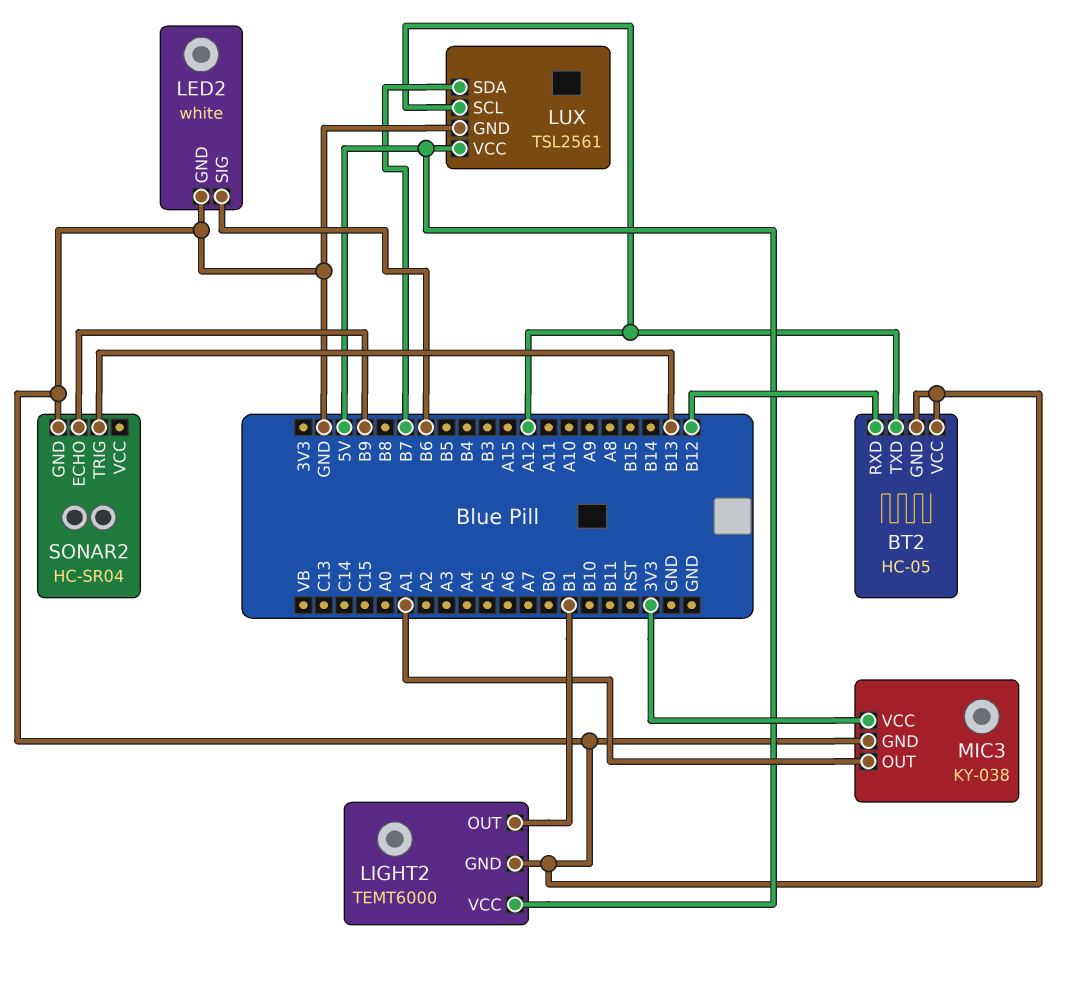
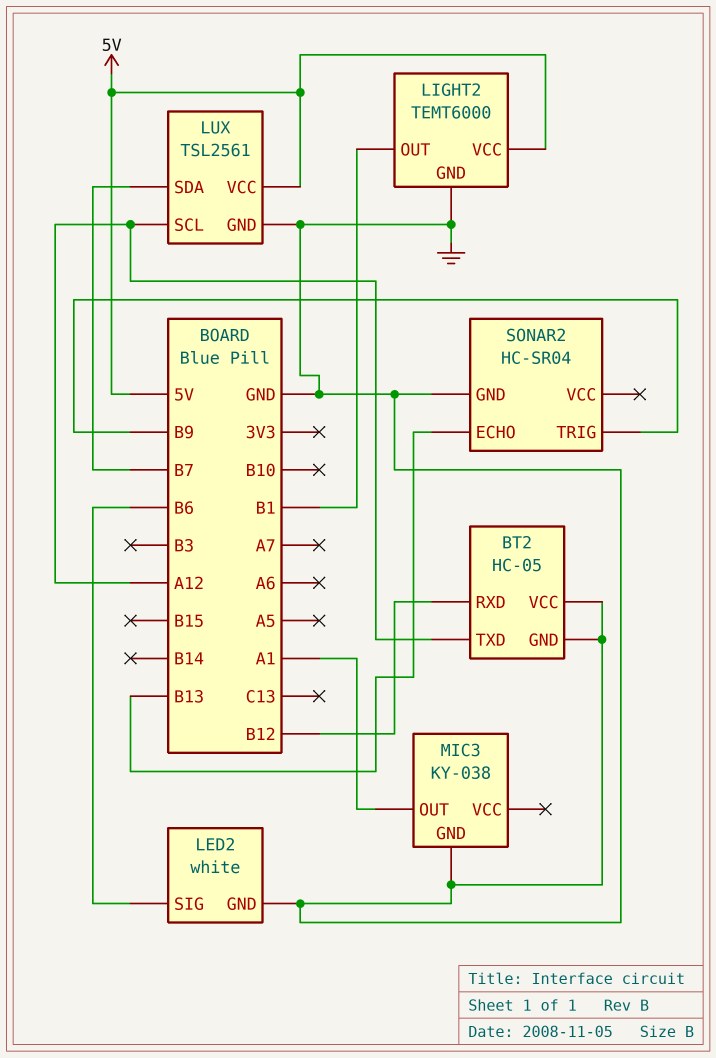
MIC3 pin VCC: 3V3 -> none
SONAR2 pin ECHO: B9 -> B13
SONAR2 pin TRIG: B13 -> B9

